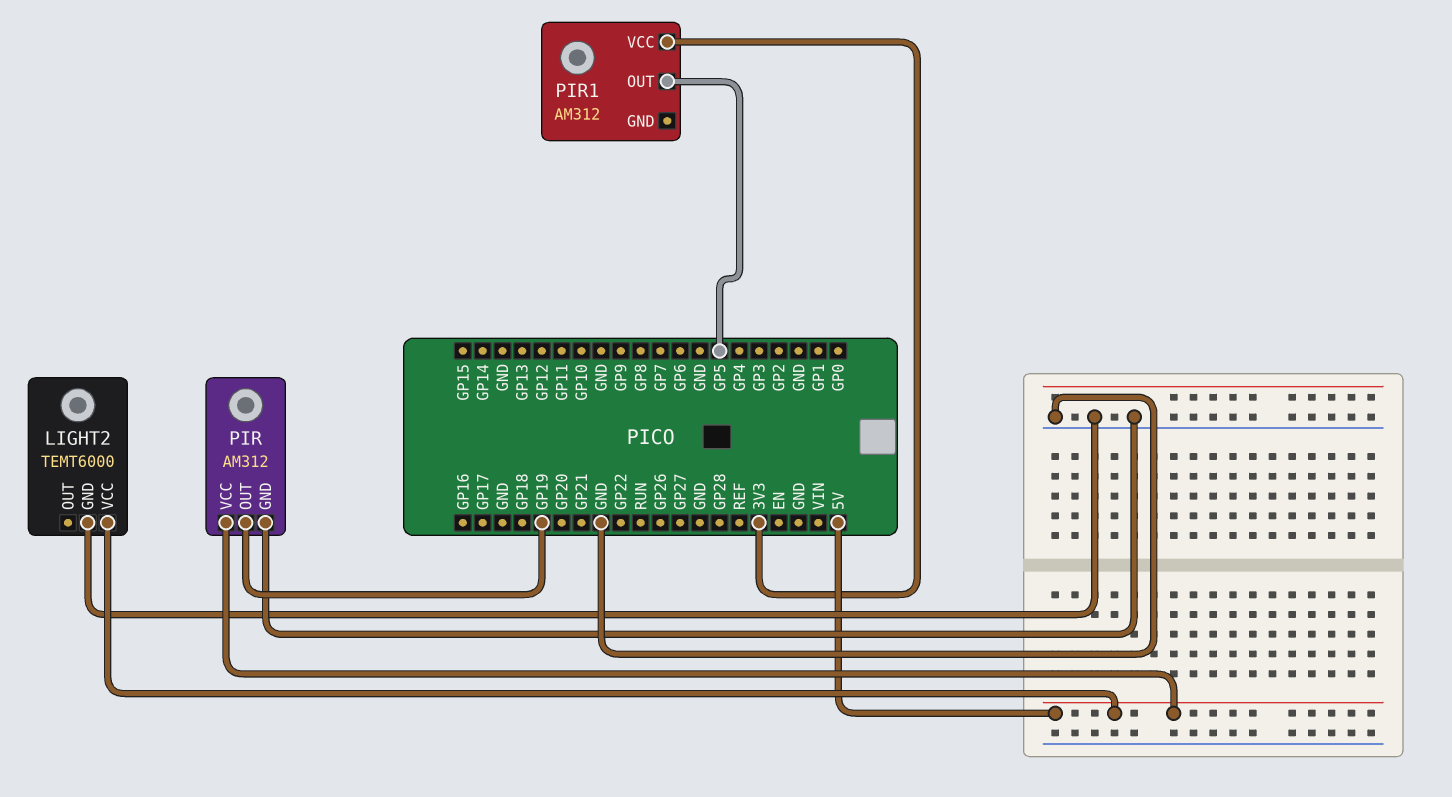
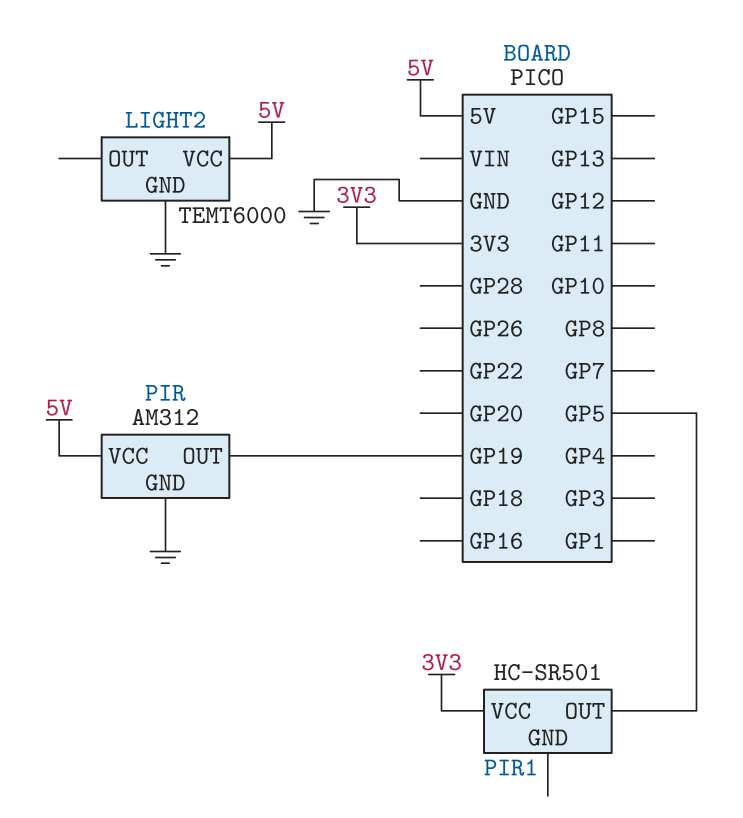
PIR1: AM312 -> HC-SR501

